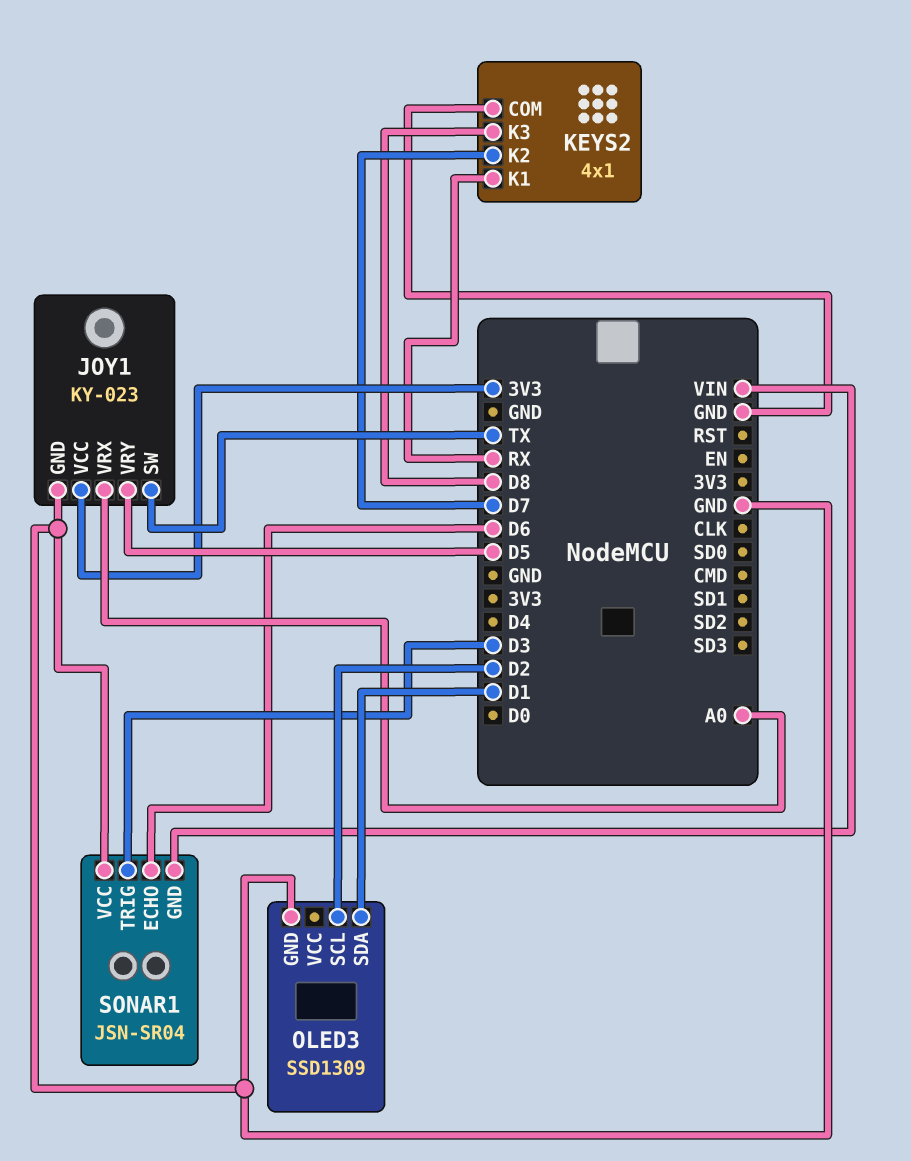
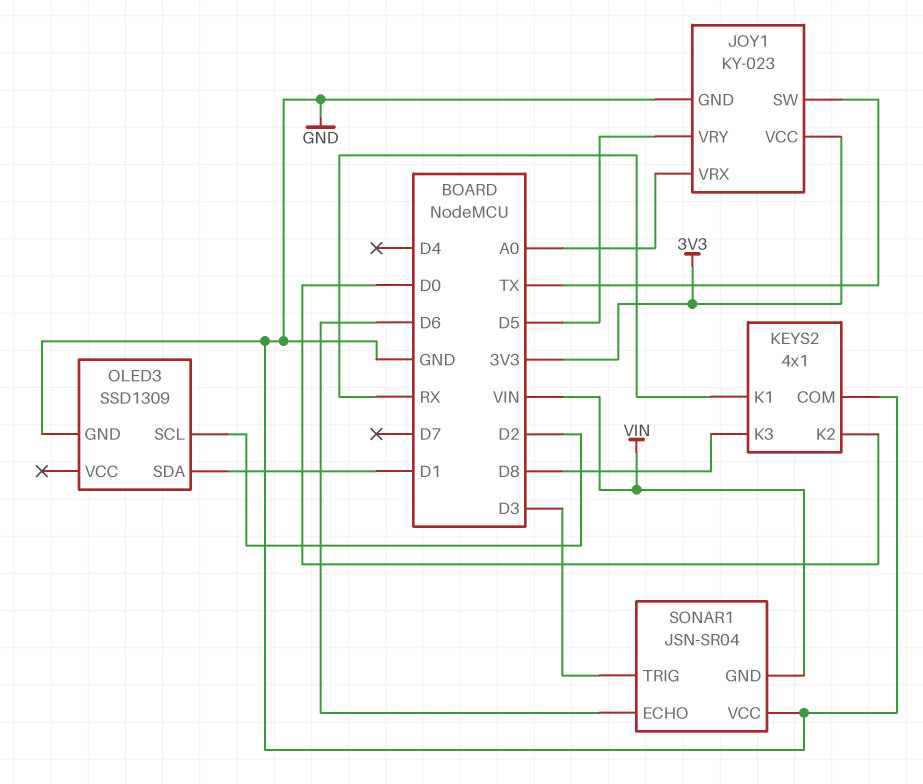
KEYS2 pin K2: D7 -> D0

